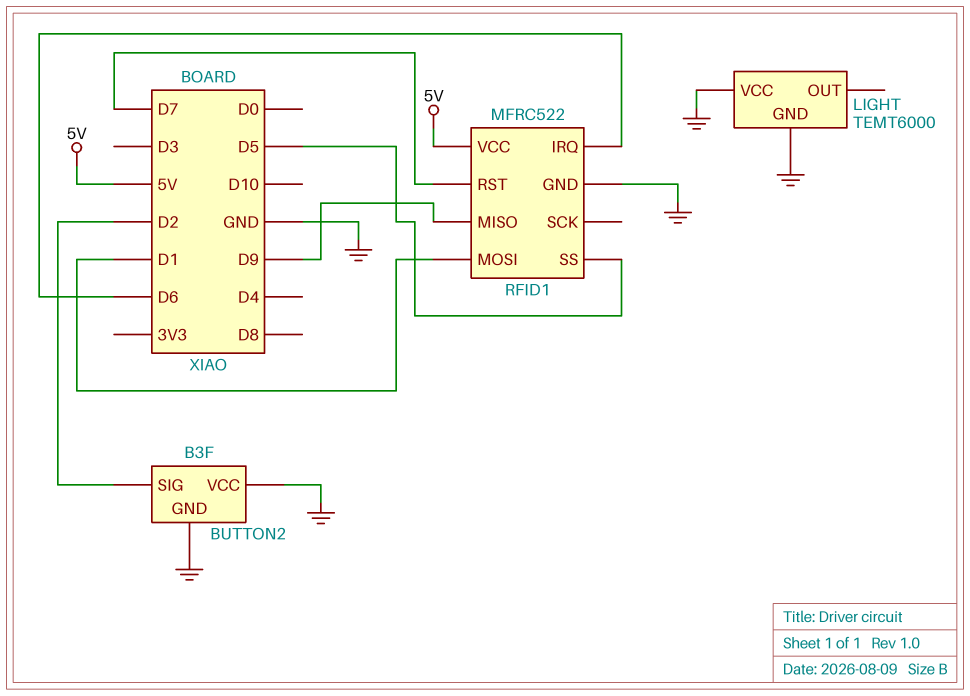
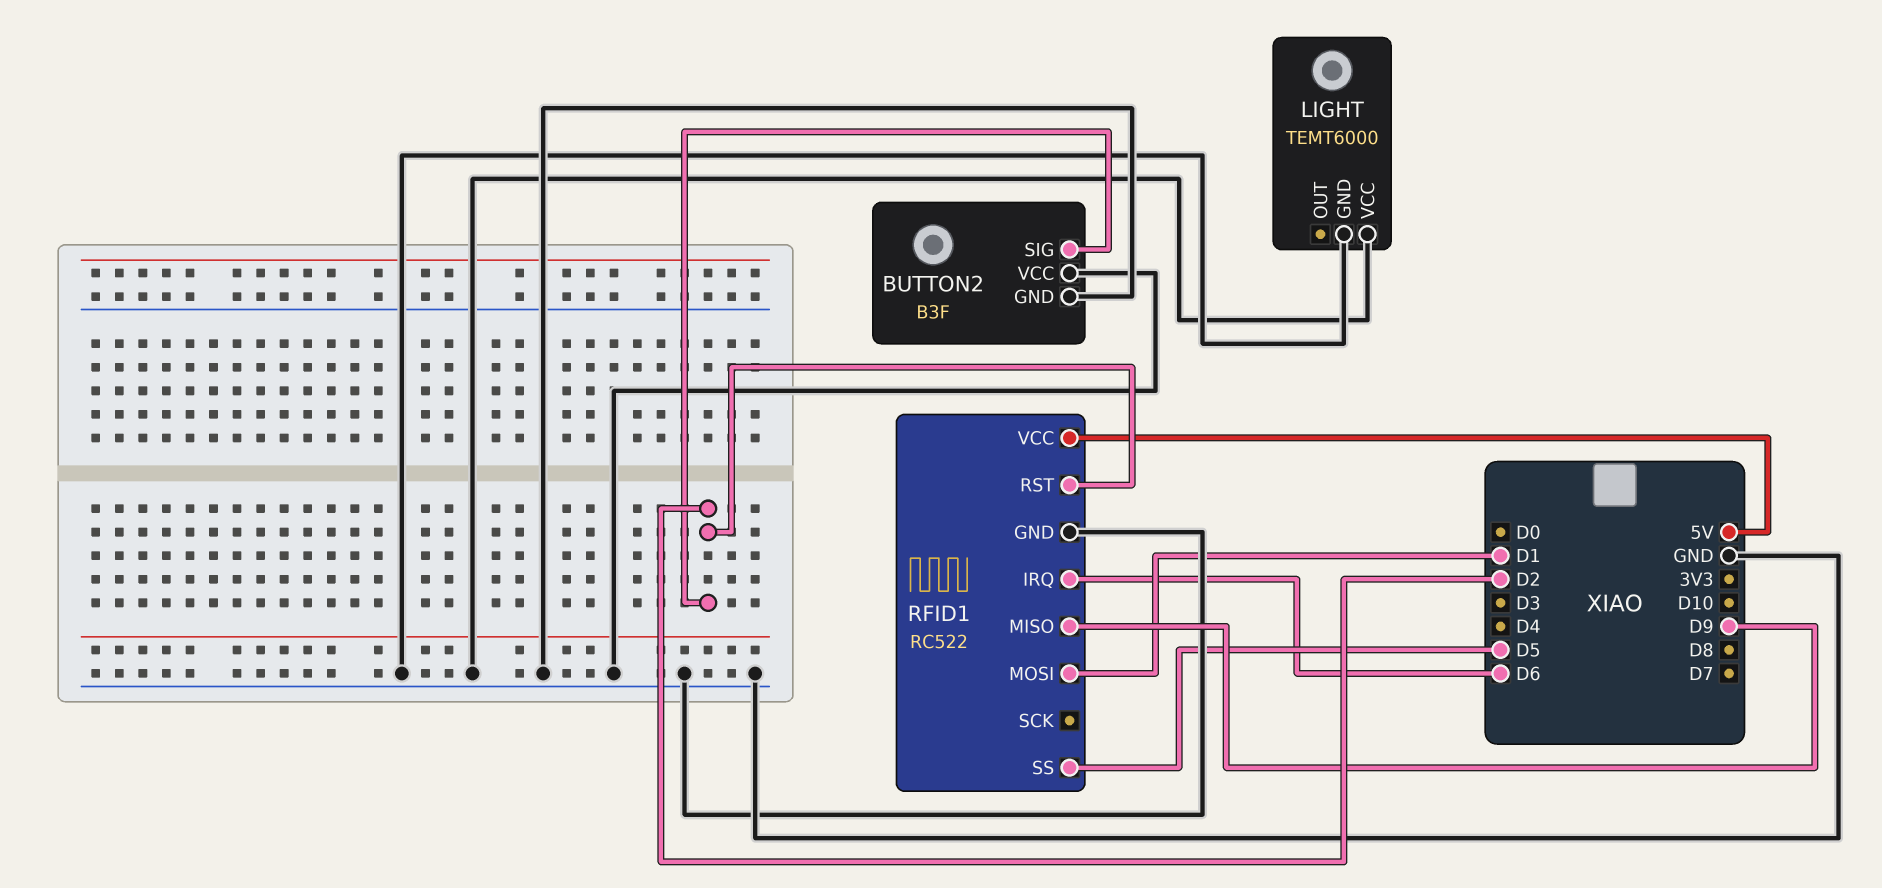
RFID1: MFRC522 -> RC522
RFID1 pin RST: D7 -> D2

